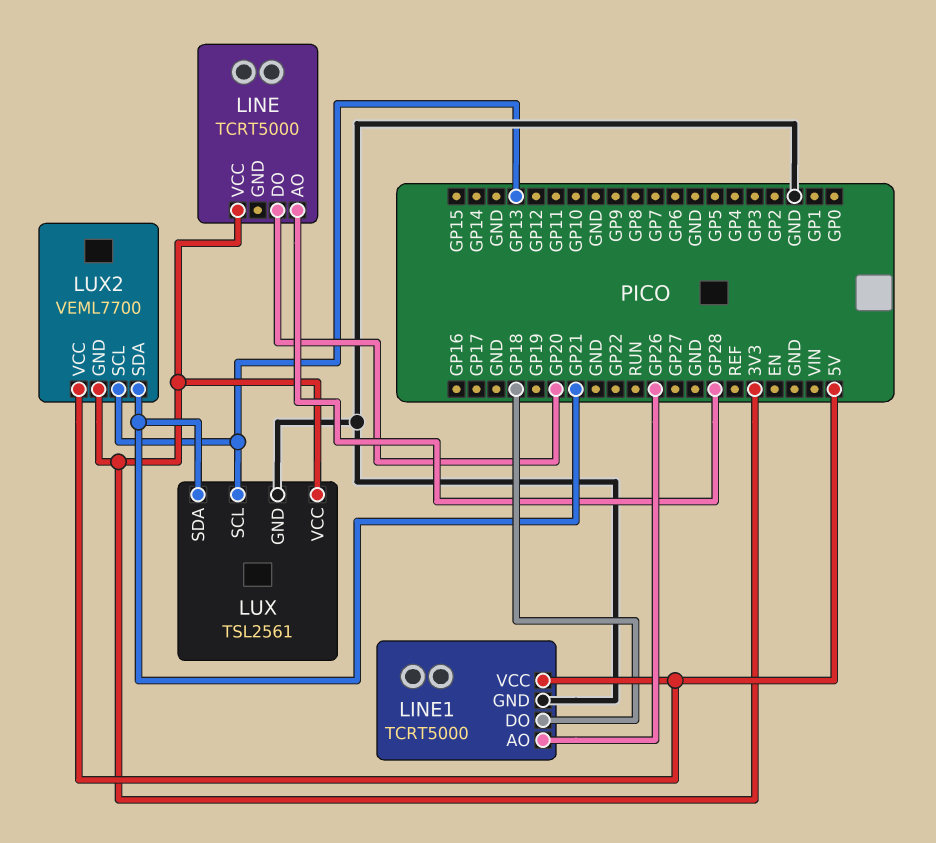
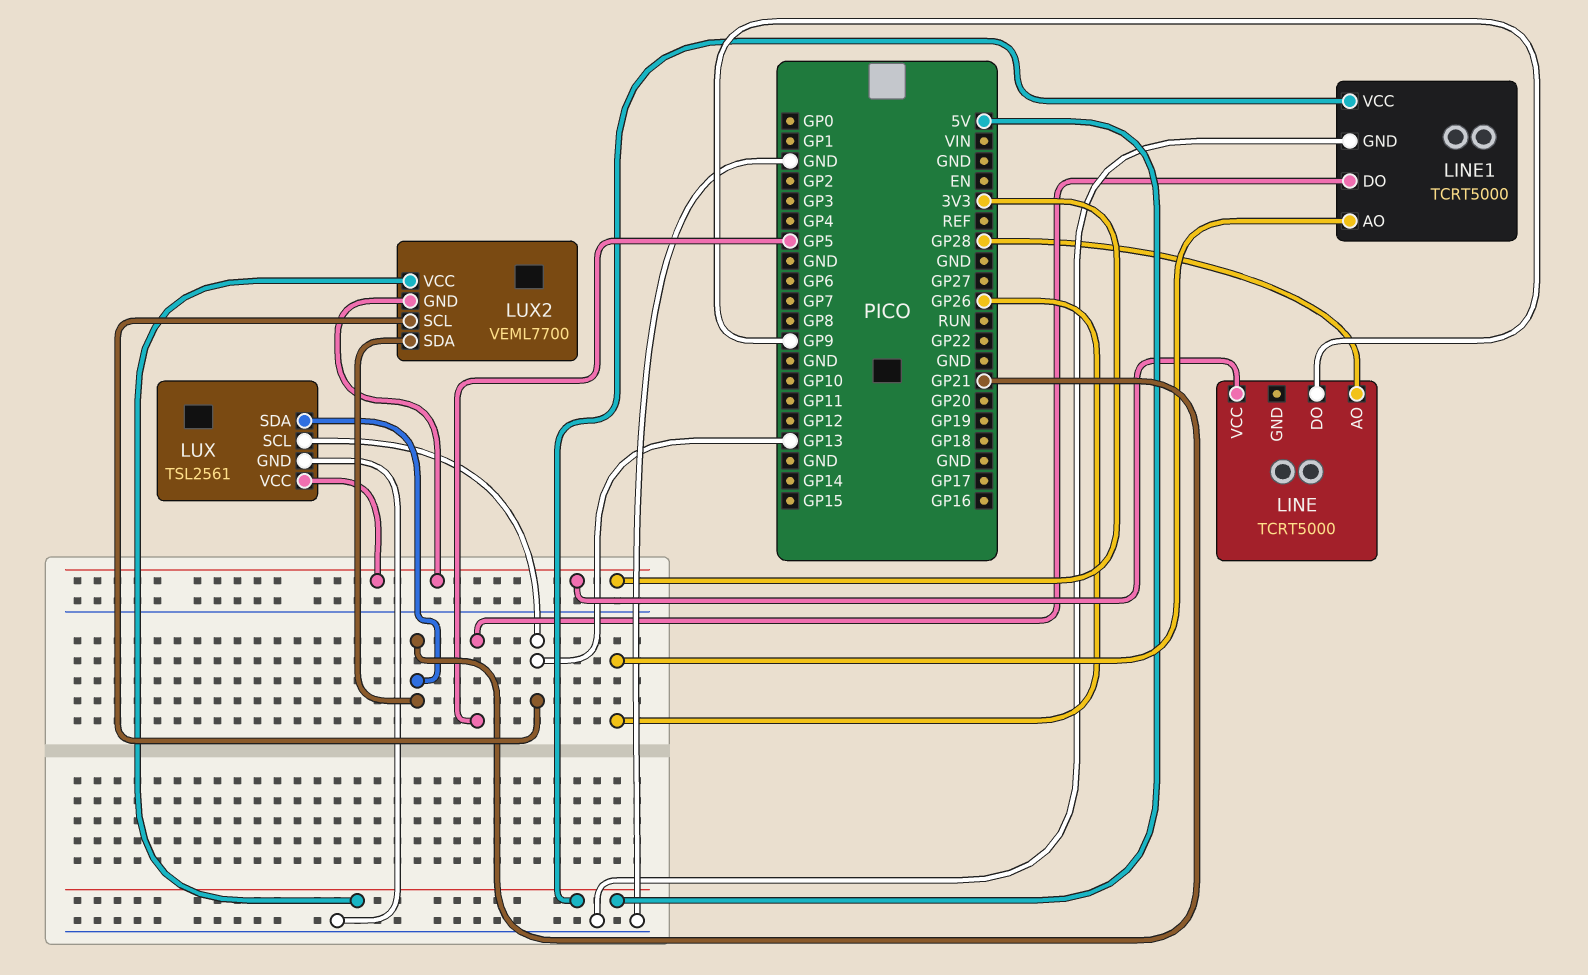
LINE pin DO: GP20 -> GP9
LINE1 pin DO: GP18 -> GP5

